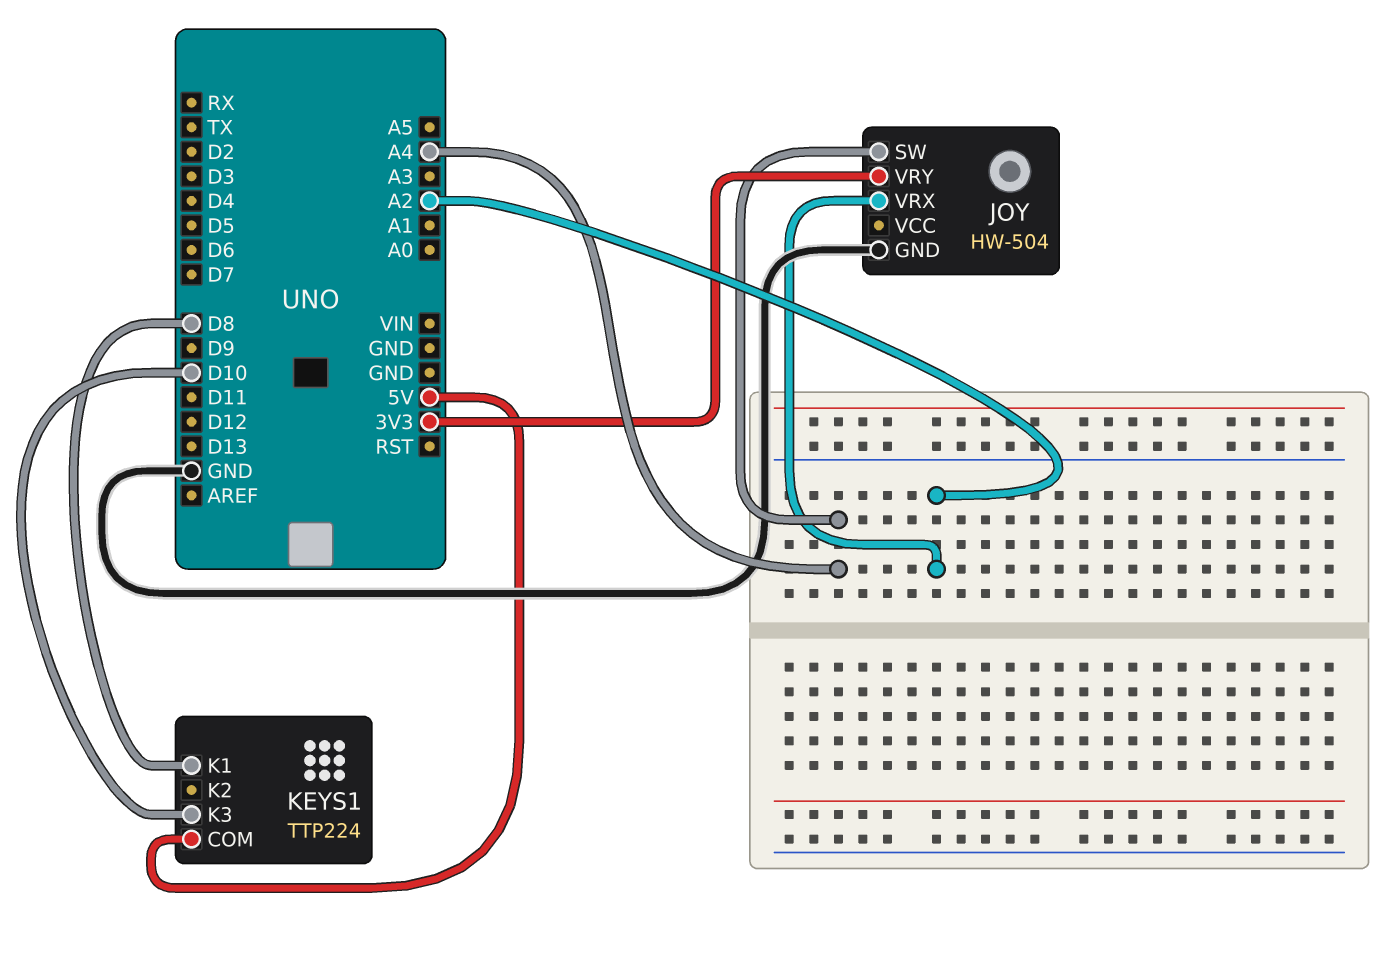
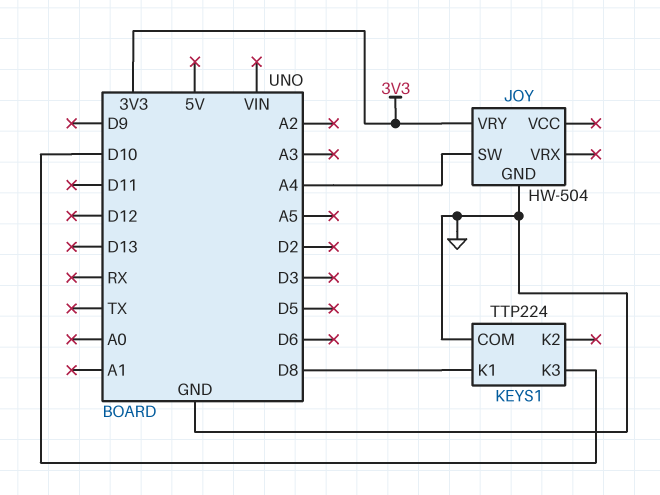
JOY pin VRX: A2 -> none
KEYS1 pin COM: 5V -> GND

